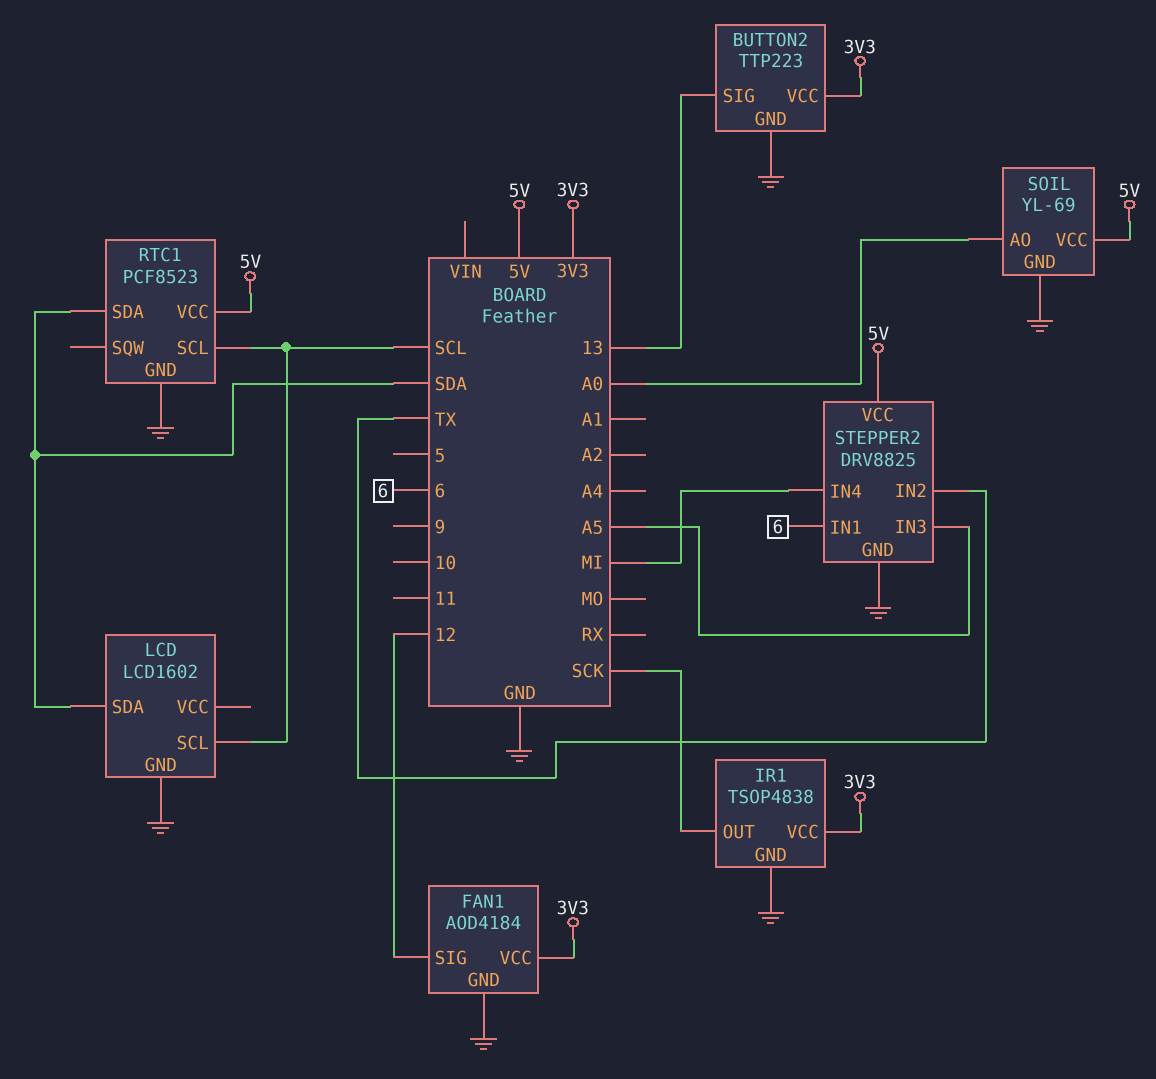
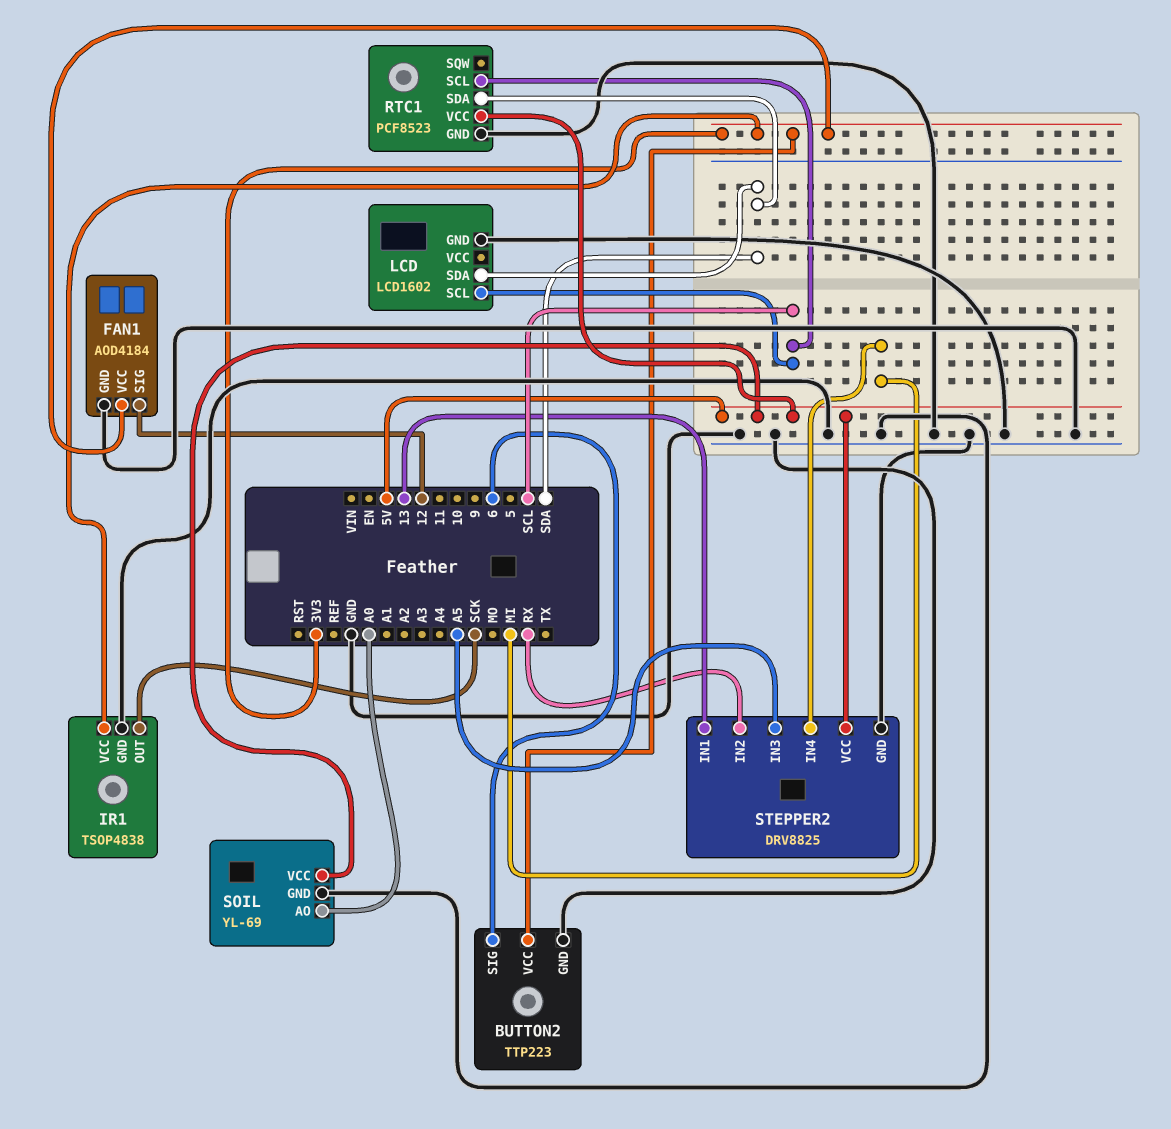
BUTTON2 pin SIG: 13 -> 6
STEPPER2 pin IN1: 6 -> 13
STEPPER2 pin IN2: TX -> RX

